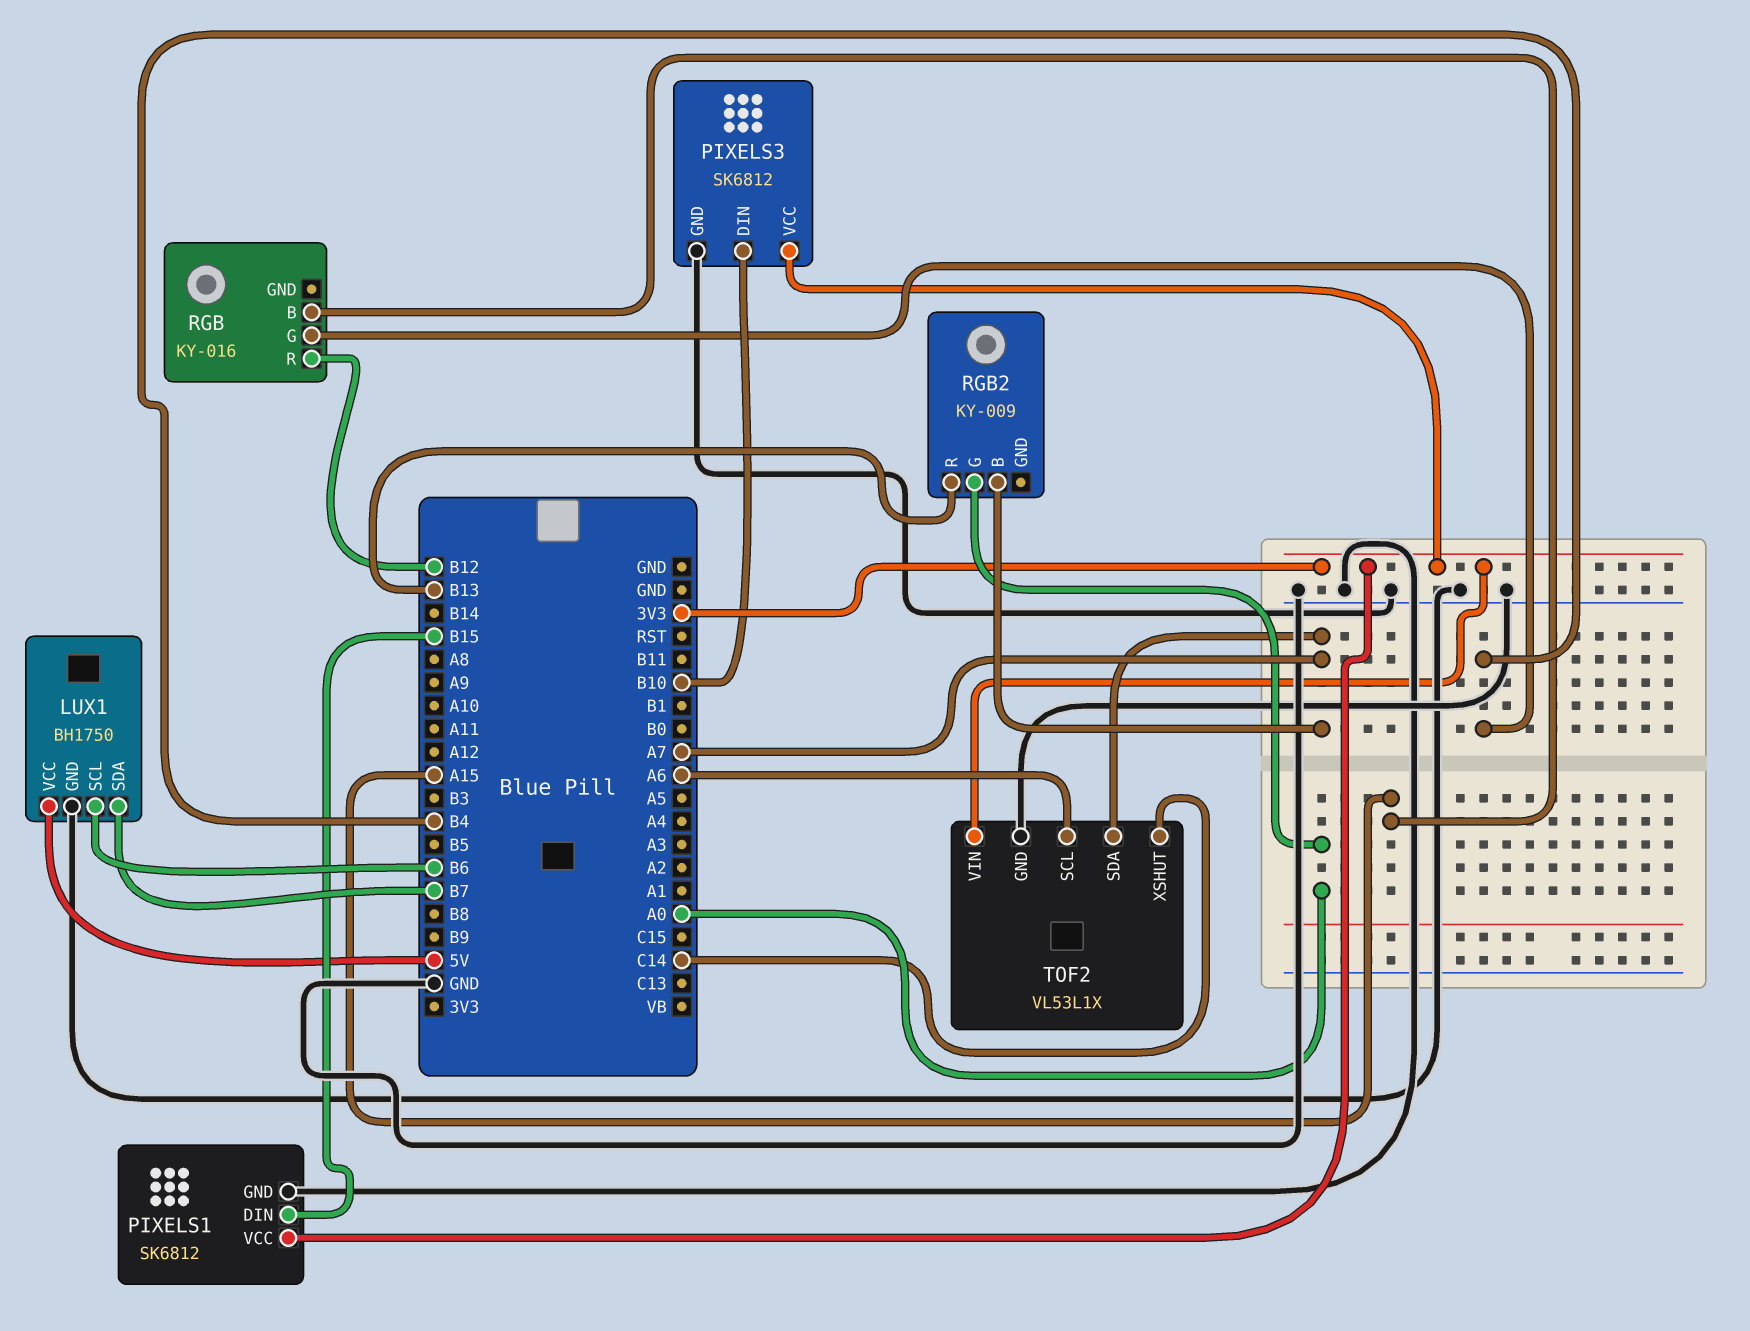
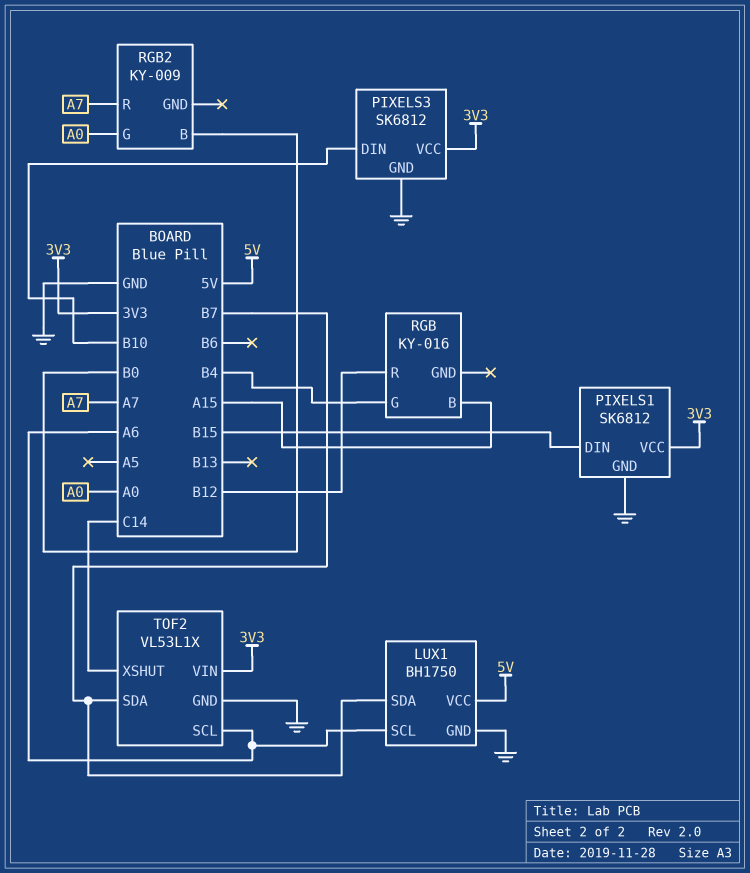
LUX1 pin SCL: B6 -> A6
RGB2 pin B: A7 -> B0
RGB2 pin R: B13 -> A7
TOF2 pin SDA: A7 -> B7

